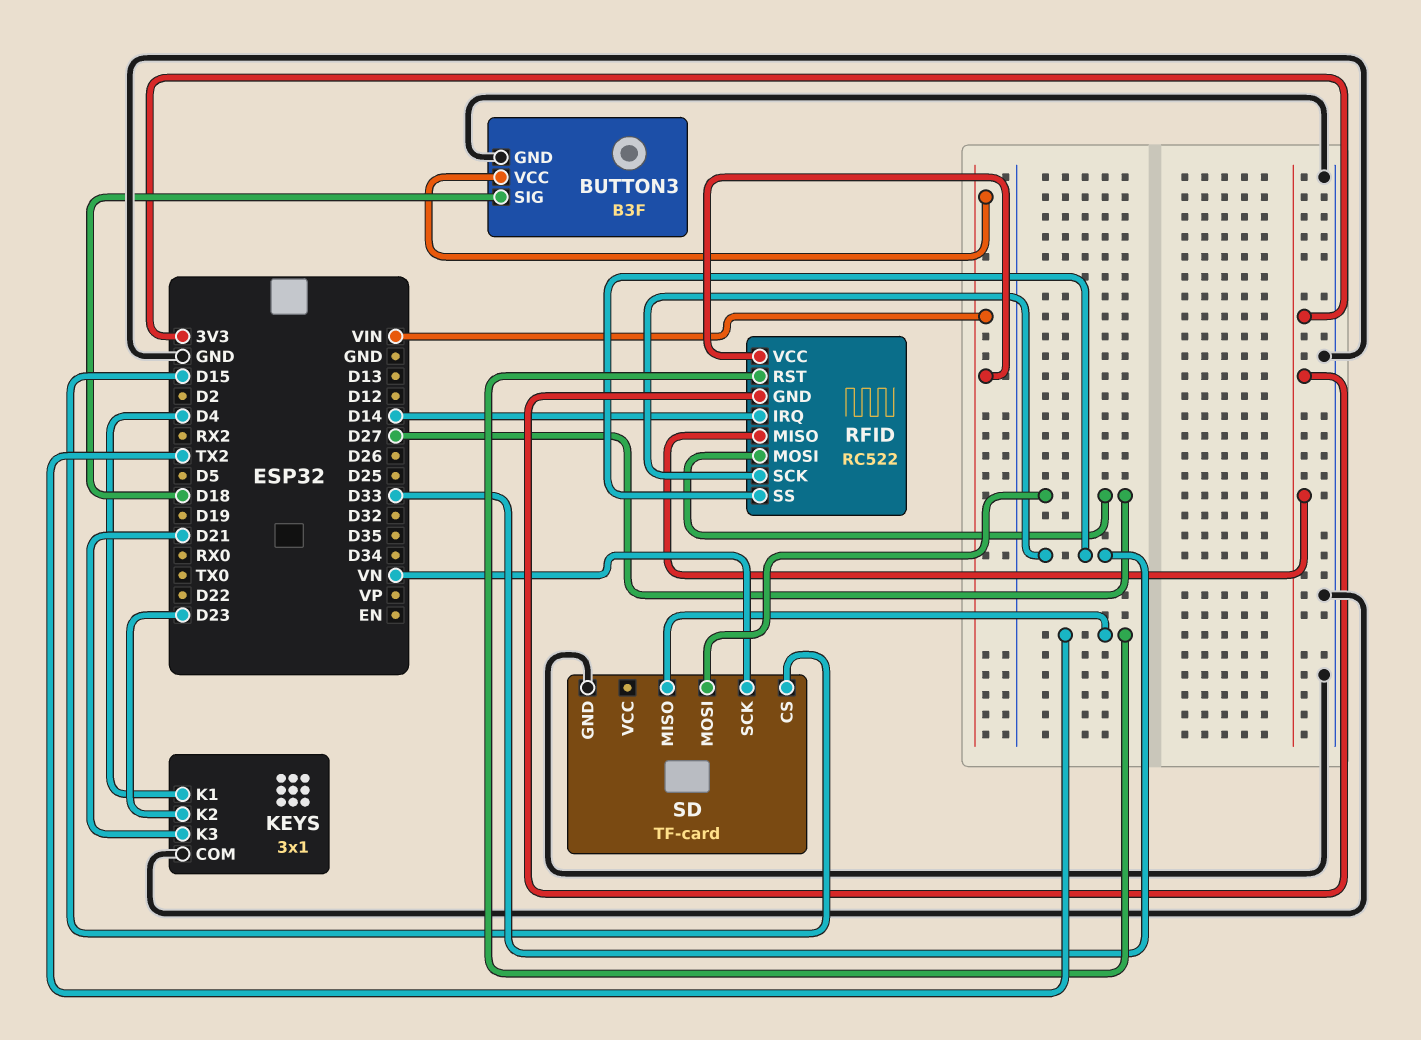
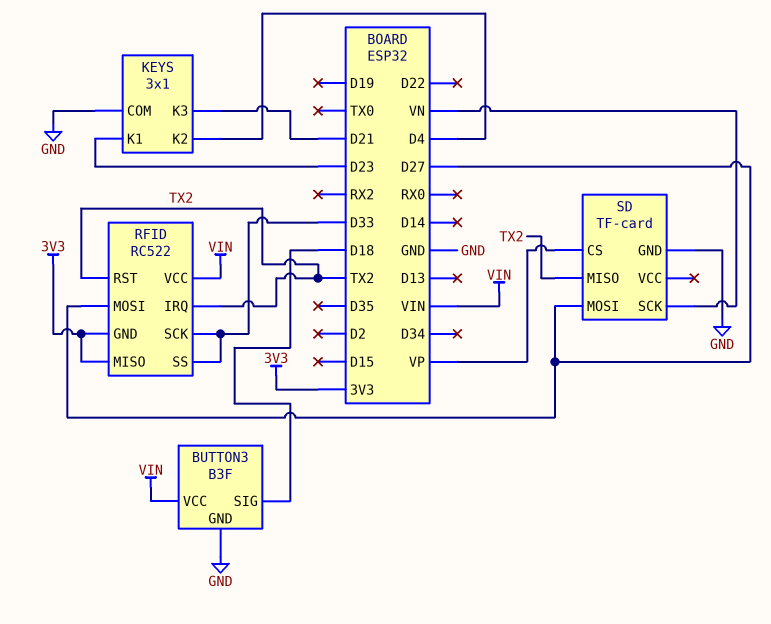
KEYS pin K1: D4 -> D23
KEYS pin K2: D23 -> D4
RFID pin IRQ: D14 -> TX2
SD pin CS: D15 -> VP

